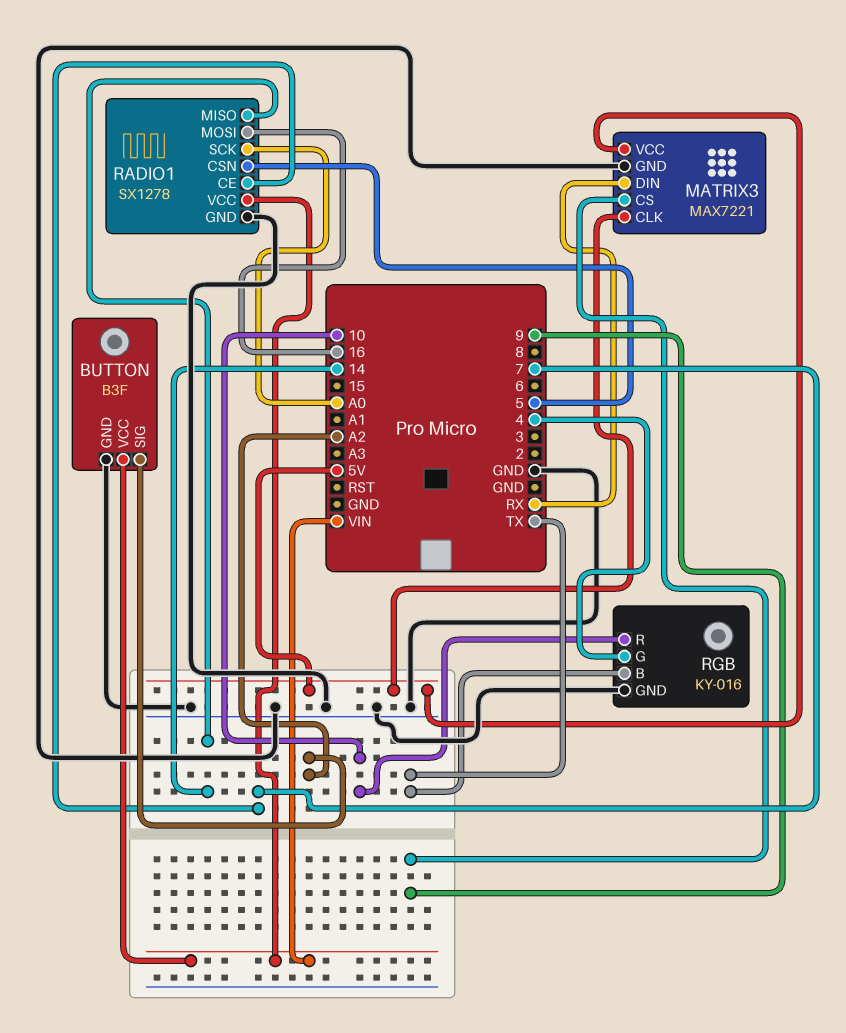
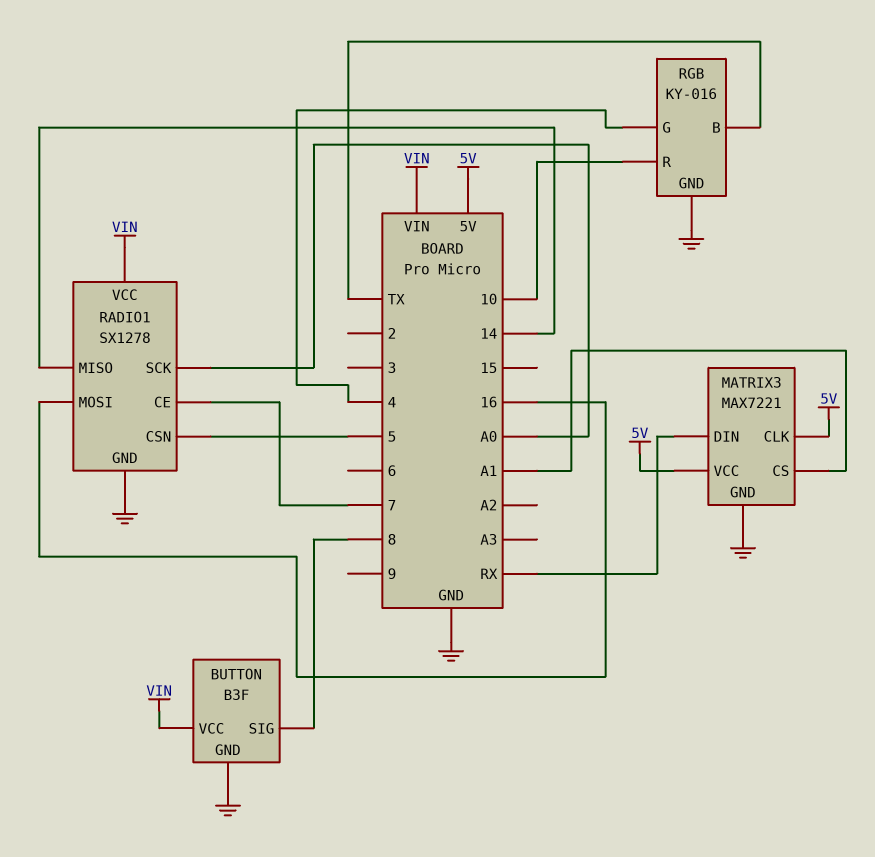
BUTTON pin SIG: A2 -> 8
MATRIX3 pin CS: 9 -> A1

